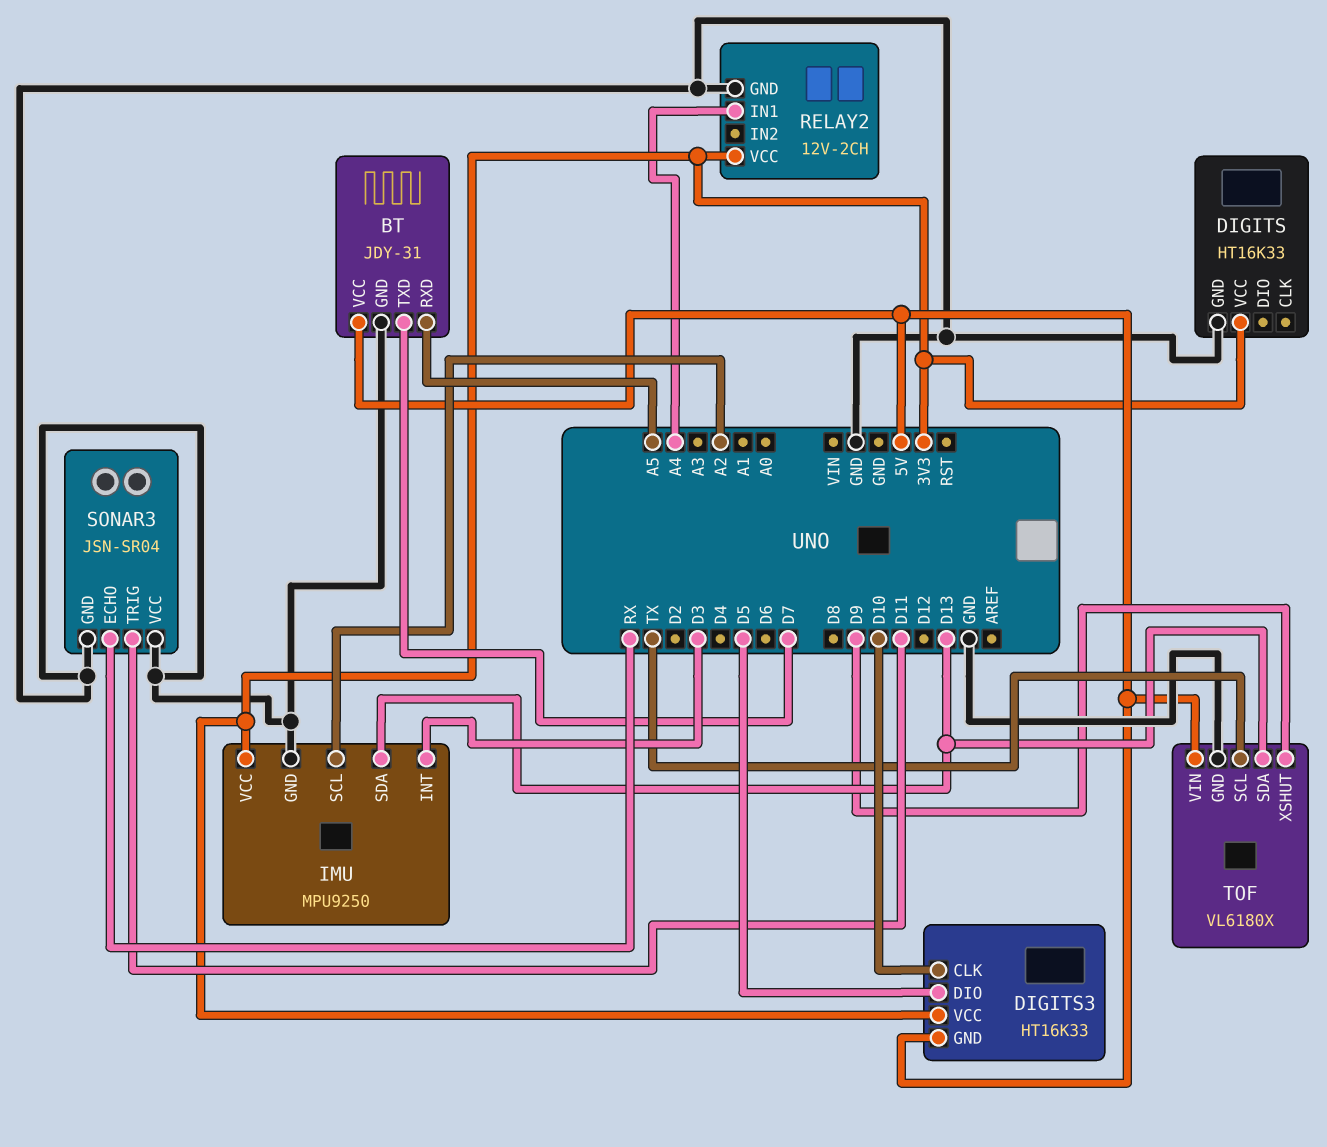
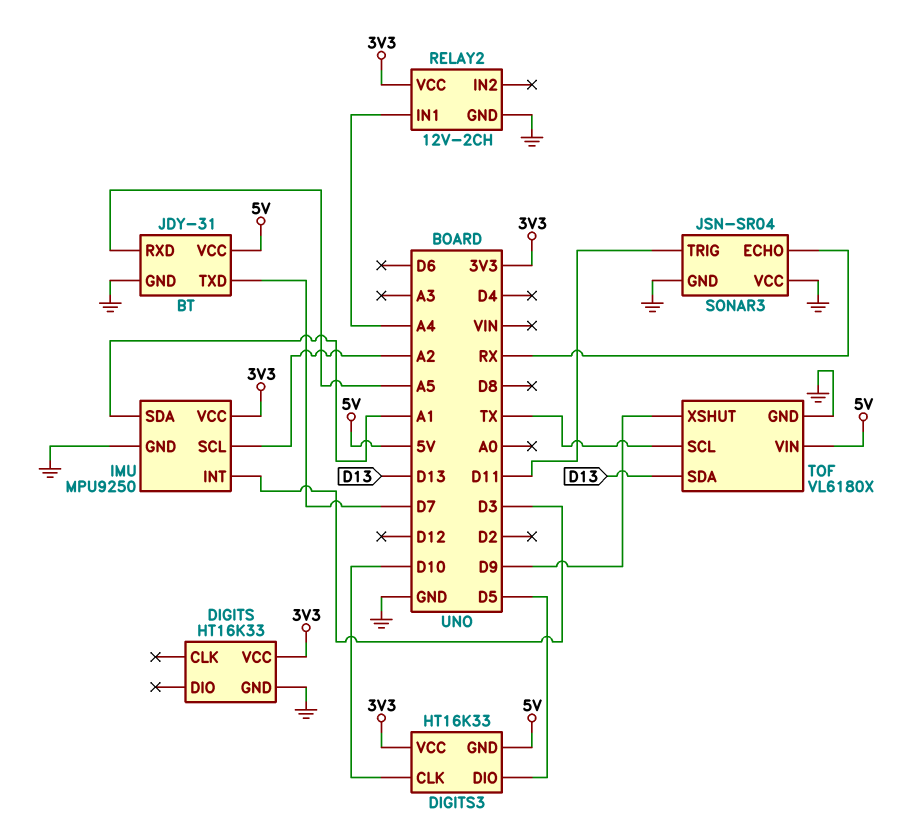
IMU pin SDA: D13 -> A1

